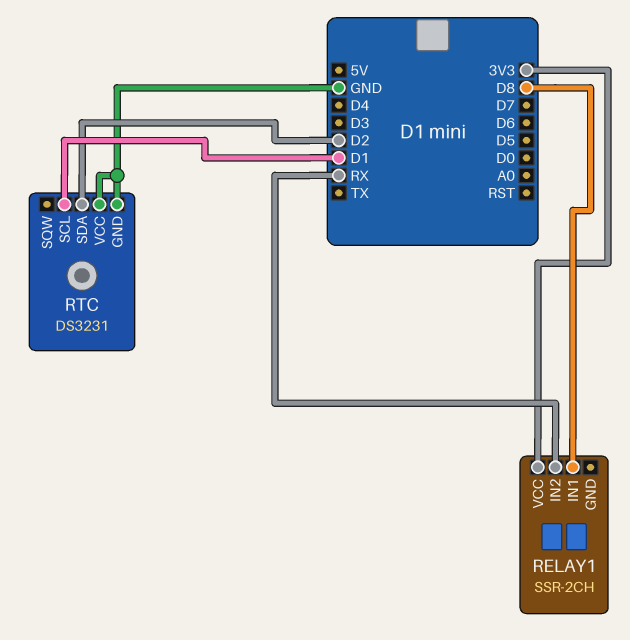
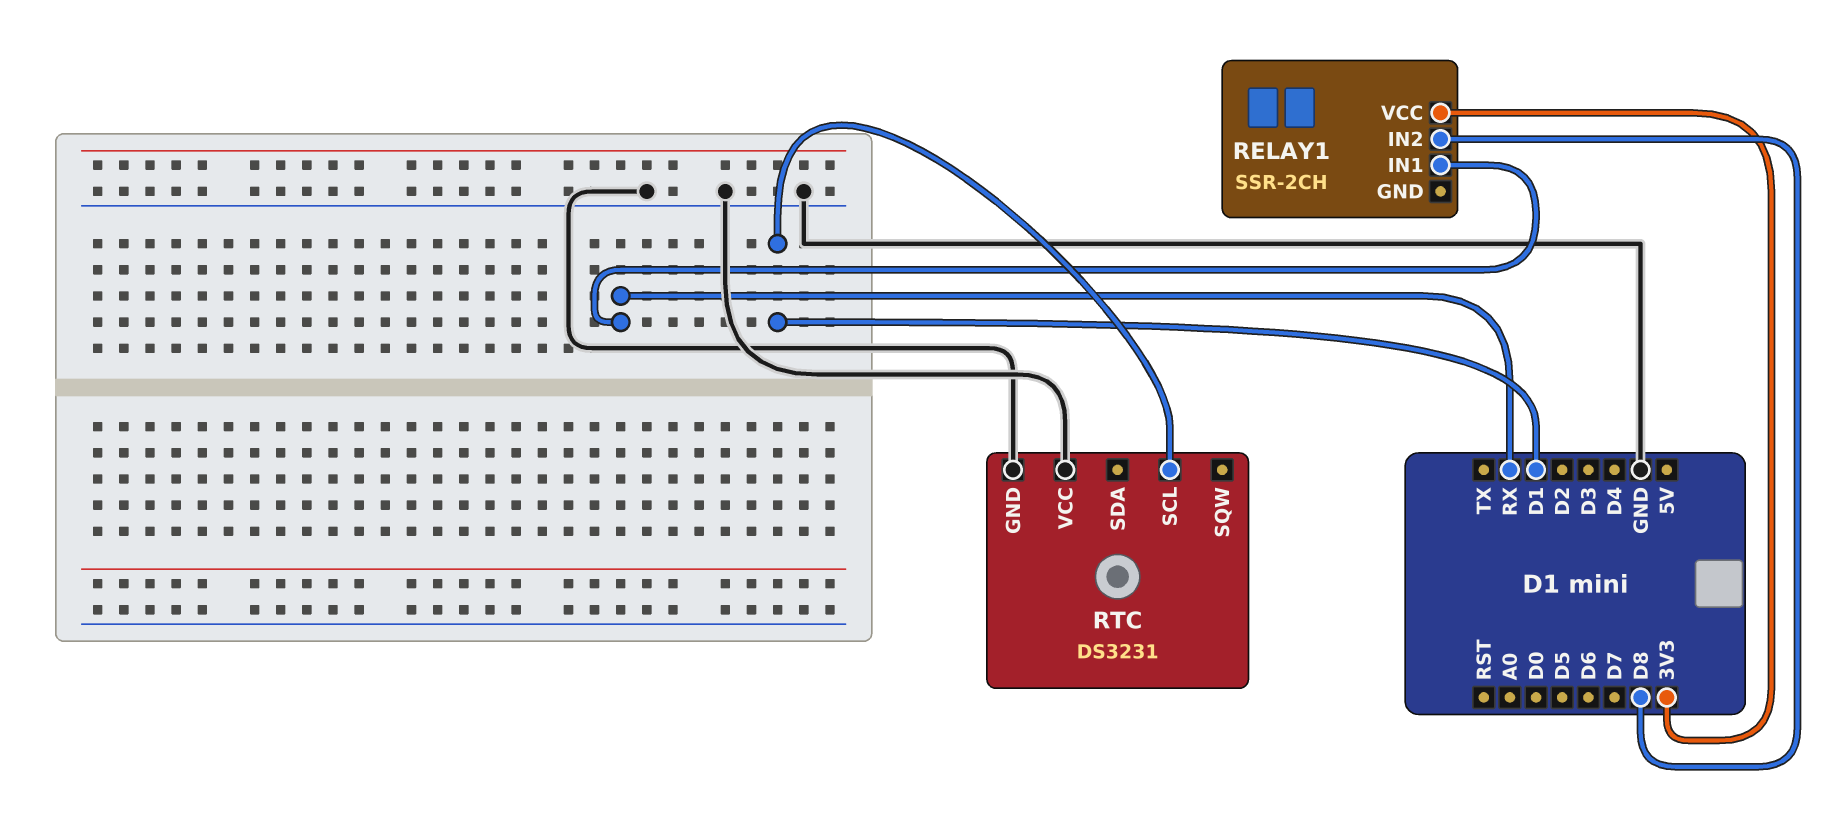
RELAY1 pin IN1: D8 -> RX
RELAY1 pin IN2: RX -> D8
RTC pin SDA: D2 -> none

